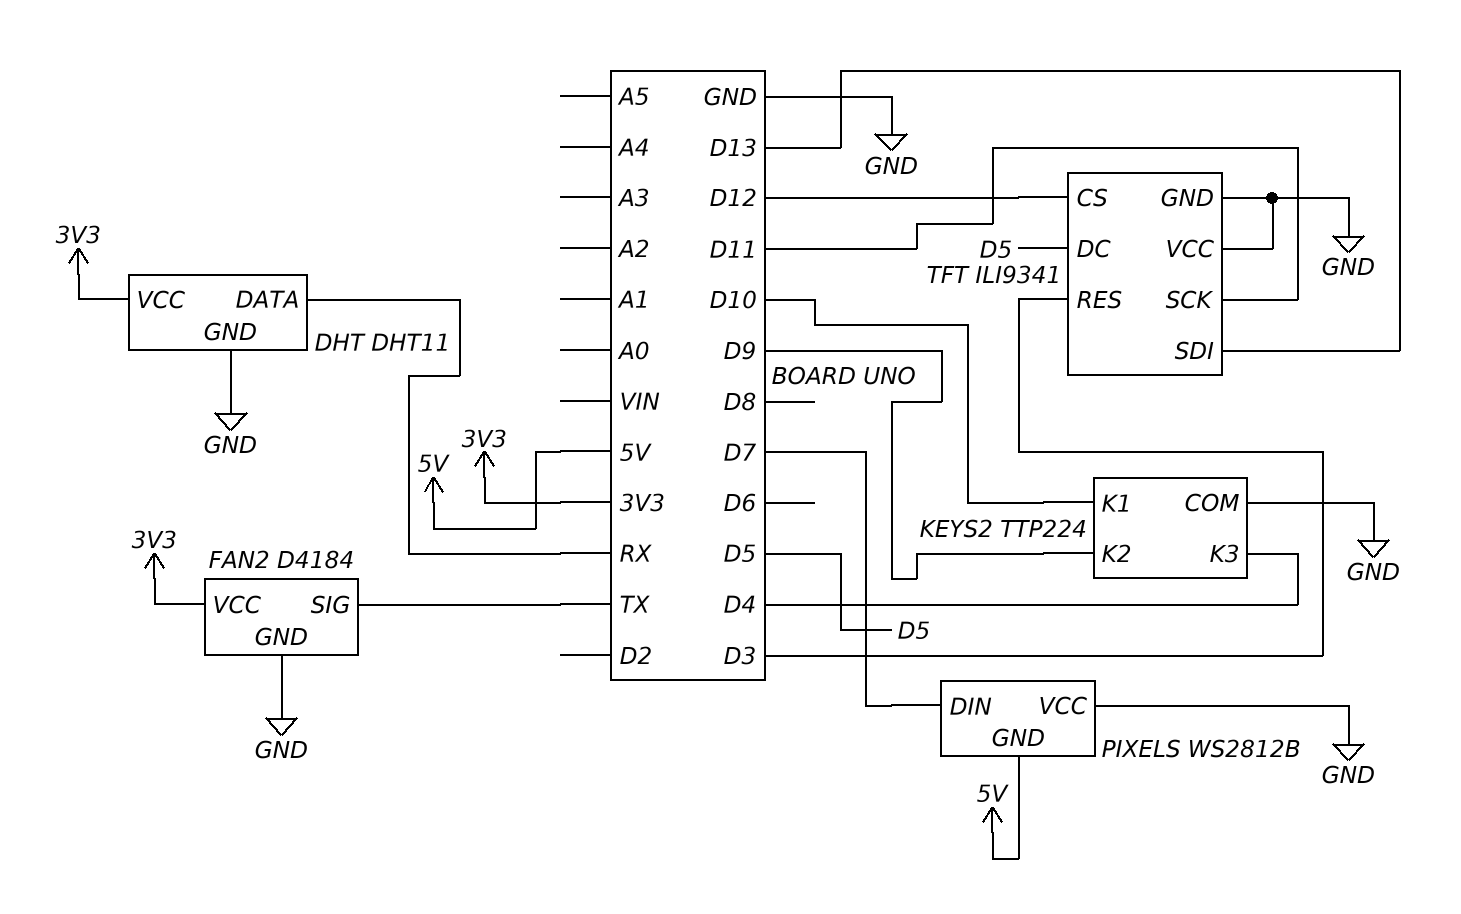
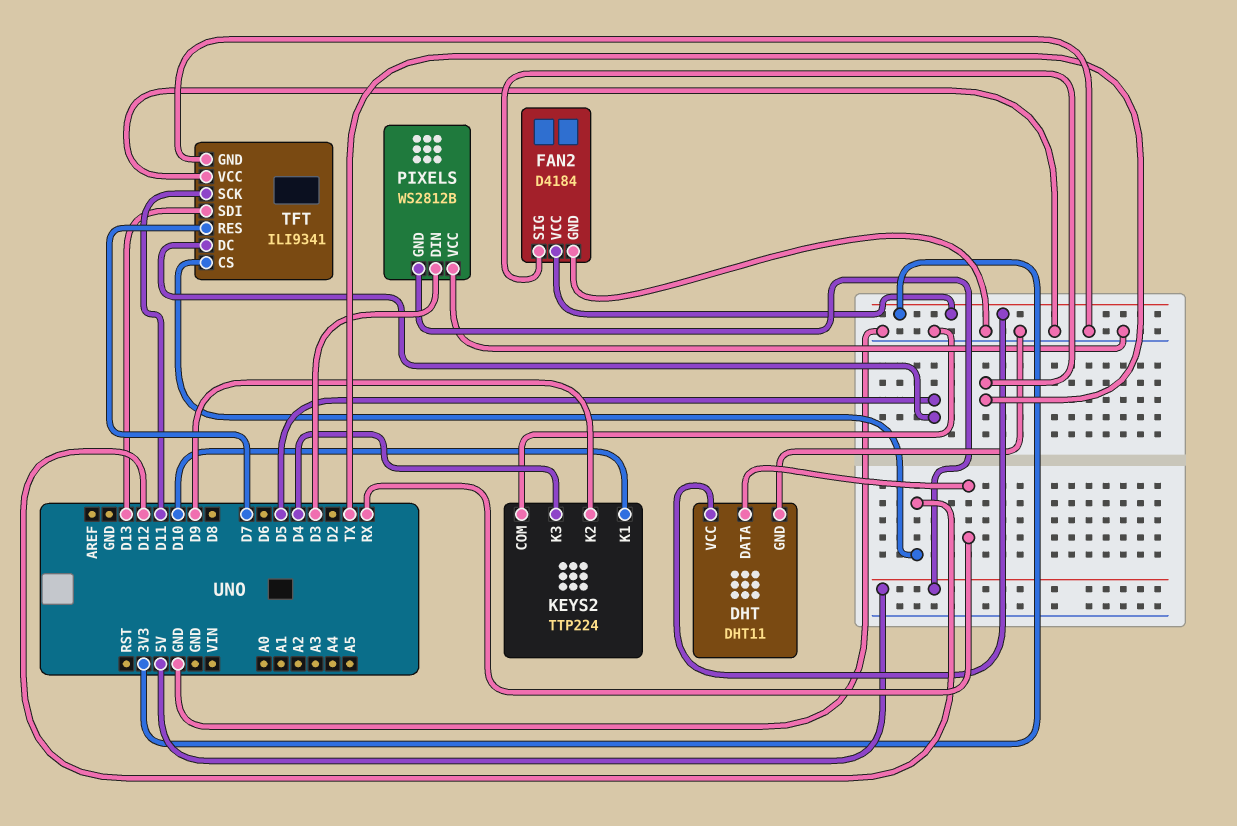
PIXELS pin DIN: D7 -> D3
TFT pin RES: D3 -> D7

